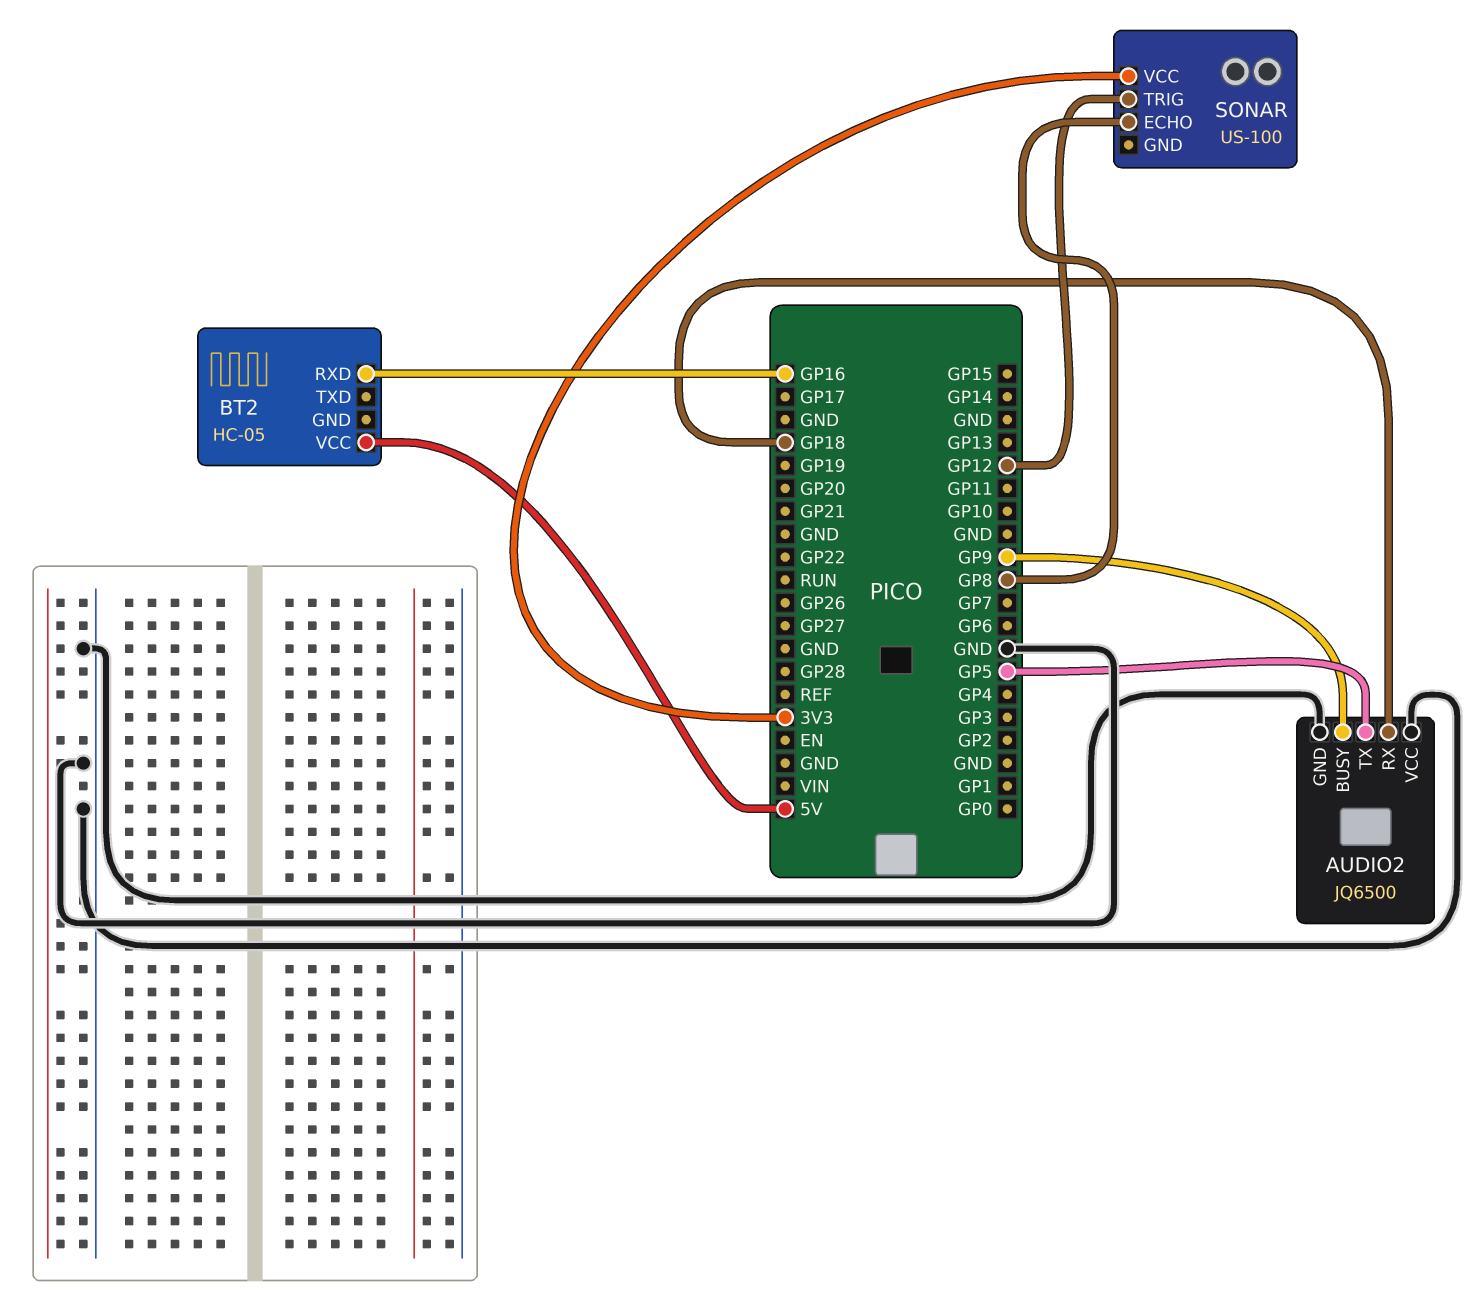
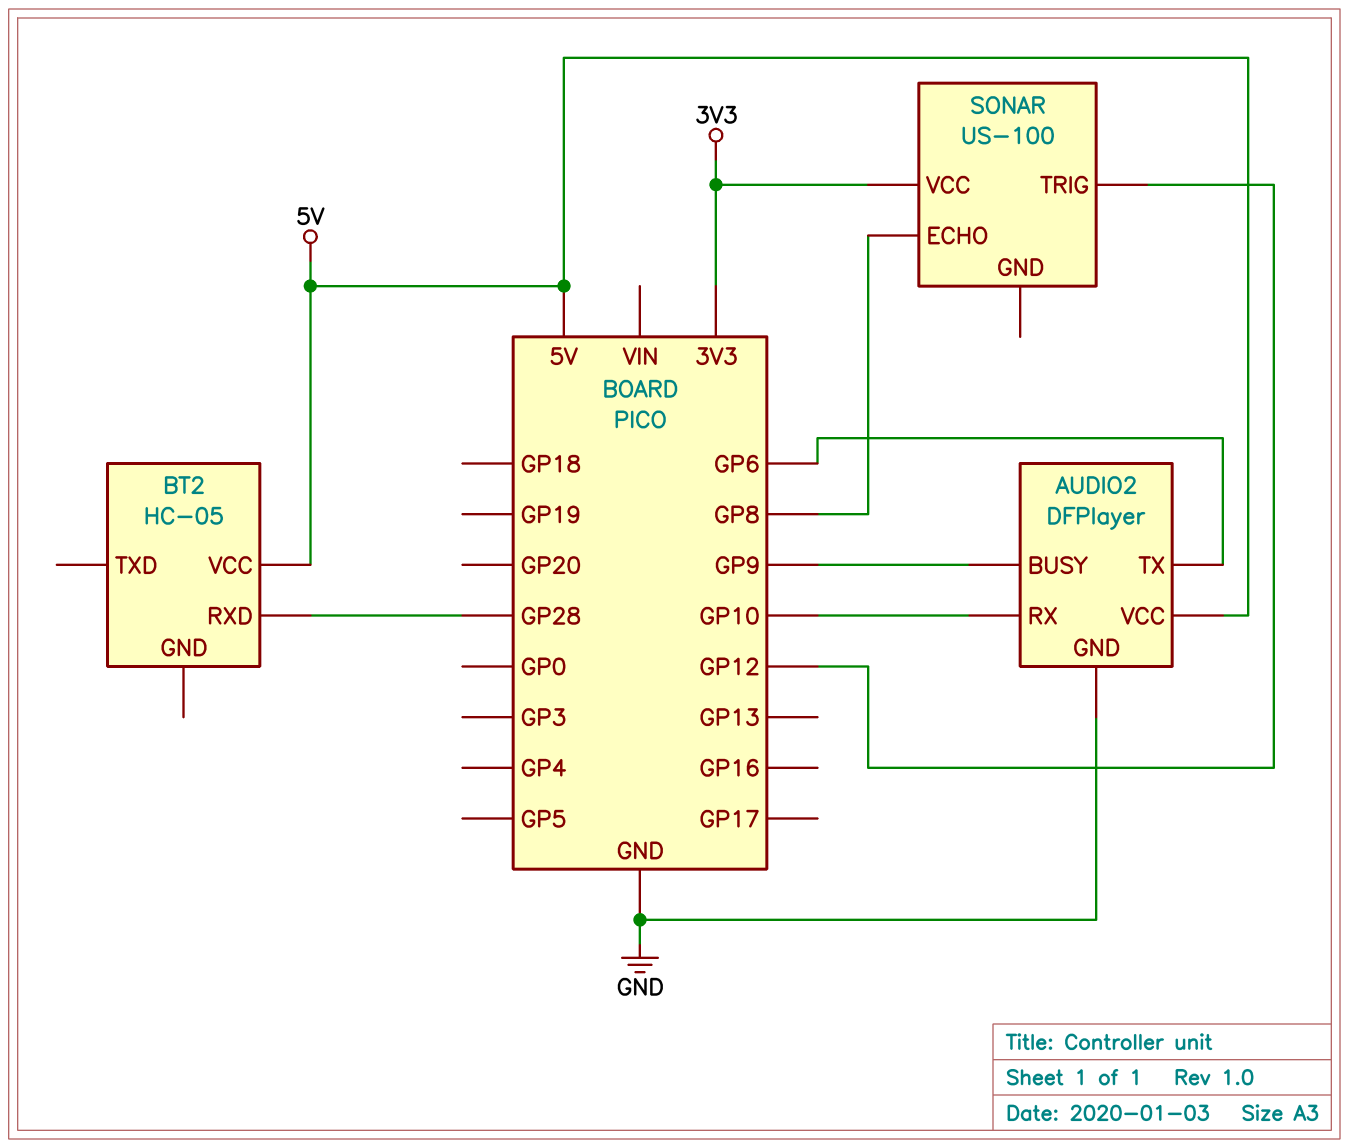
AUDIO2: JQ6500 -> DFPlayer
AUDIO2 pin RX: GP18 -> GP10
AUDIO2 pin TX: GP5 -> GP6
AUDIO2 pin VCC: GND -> 5V
BT2 pin RXD: GP16 -> GP28

